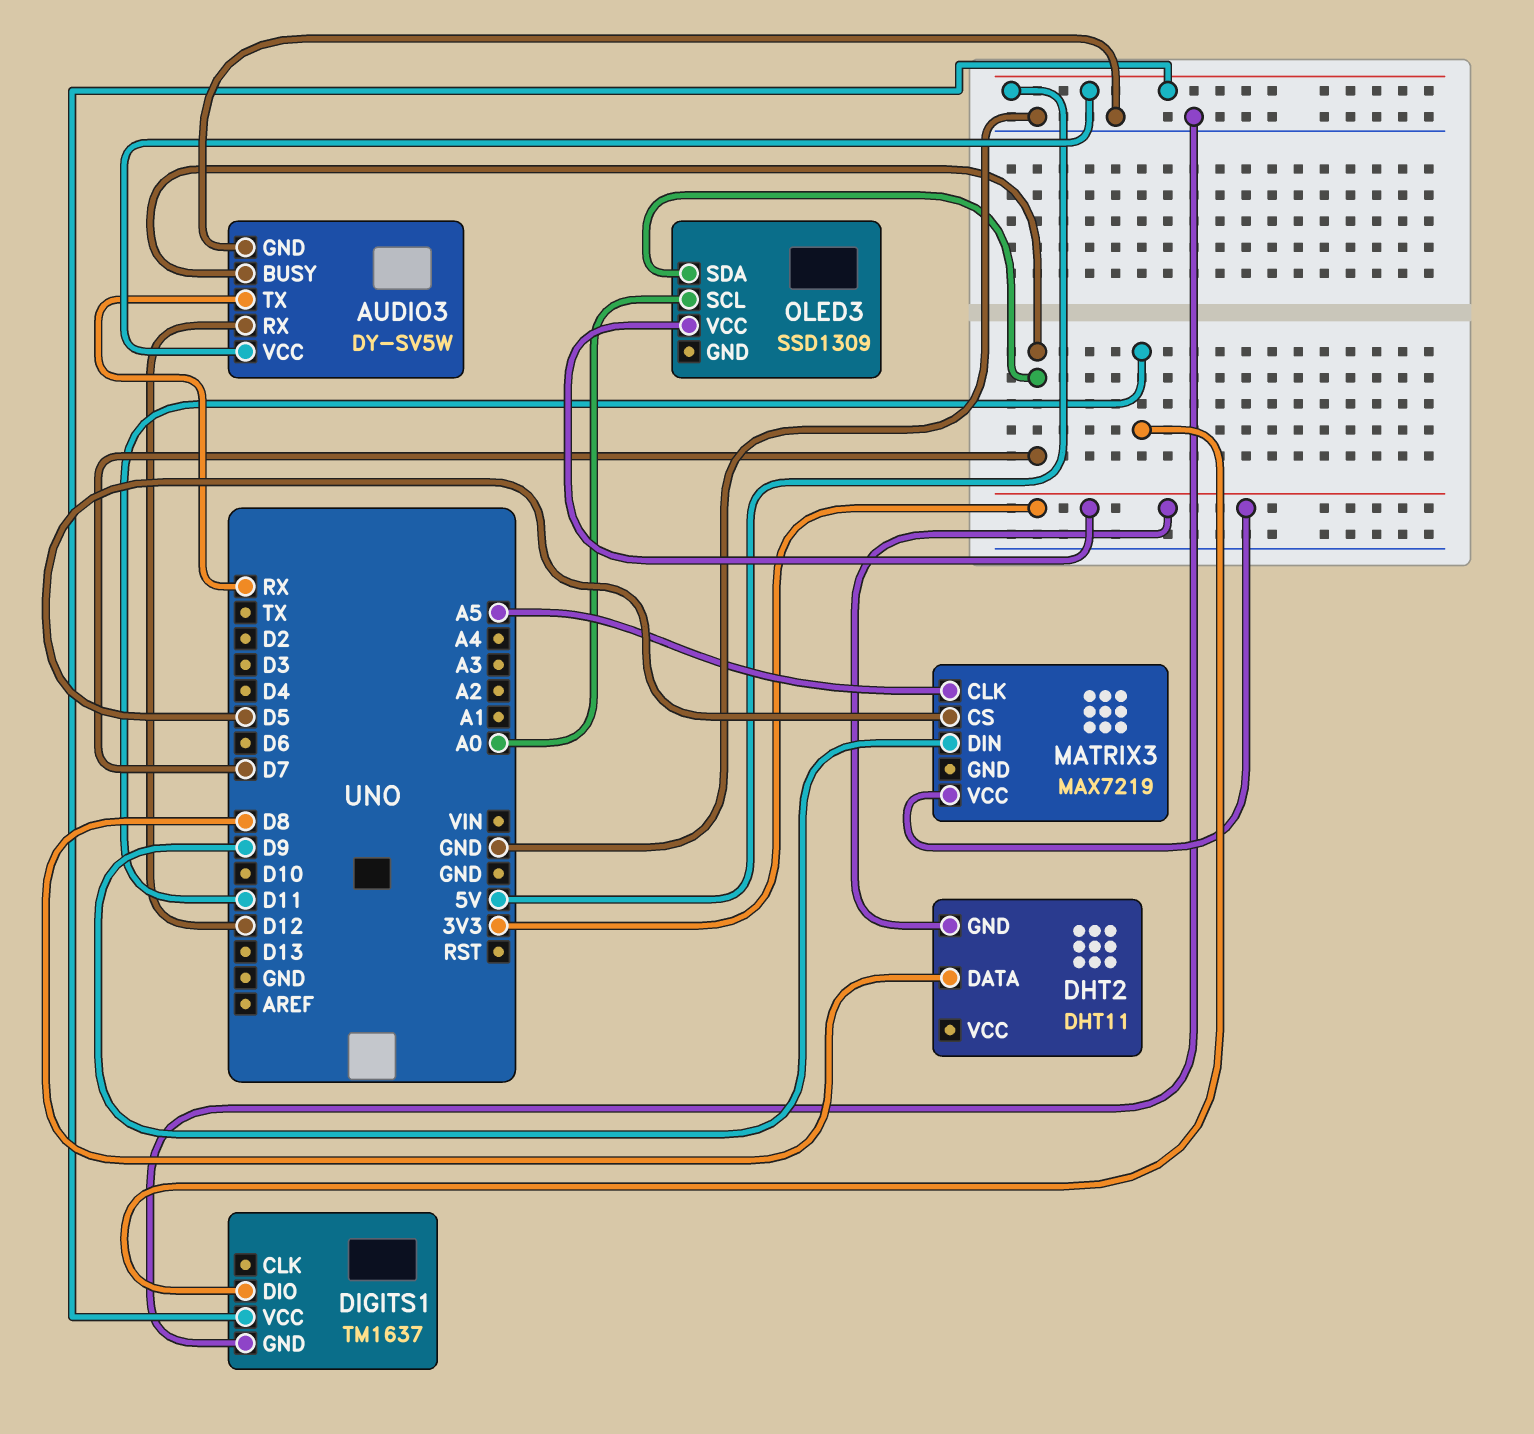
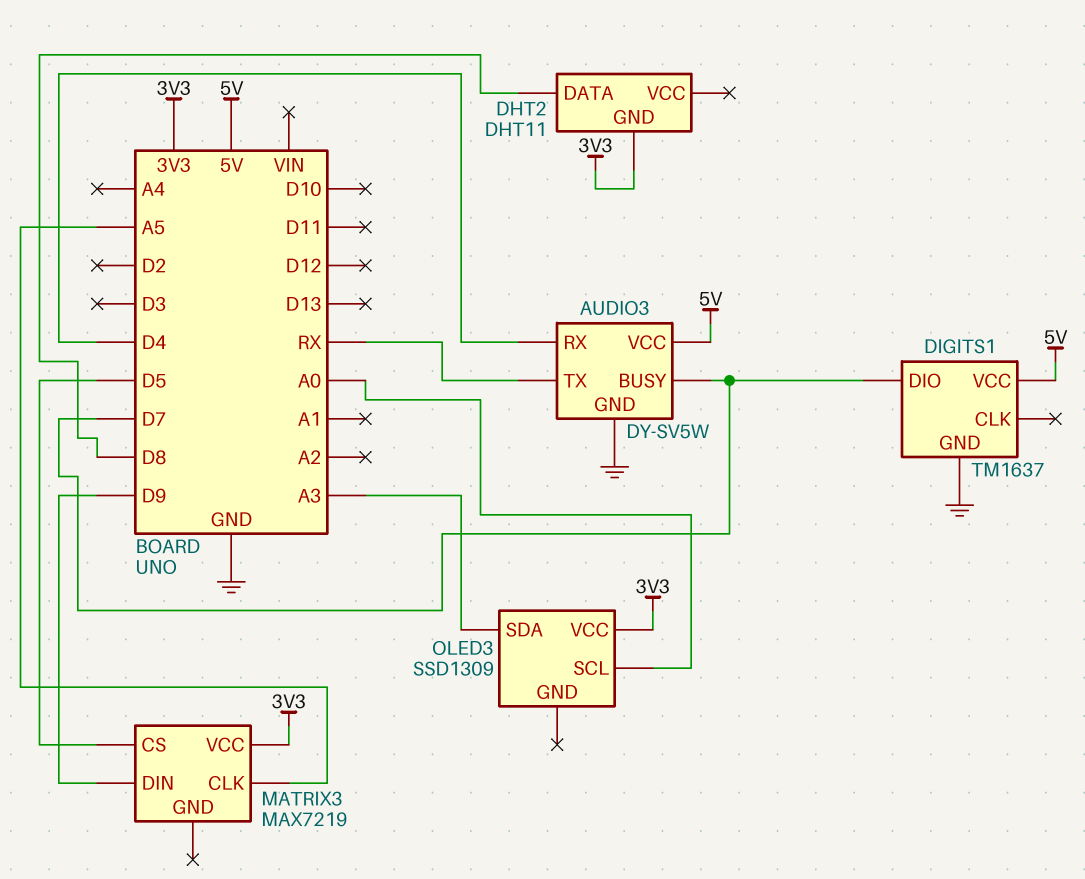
AUDIO3 pin RX: D12 -> D4
DIGITS1 pin DIO: D11 -> D7
OLED3 pin SDA: D7 -> A3

